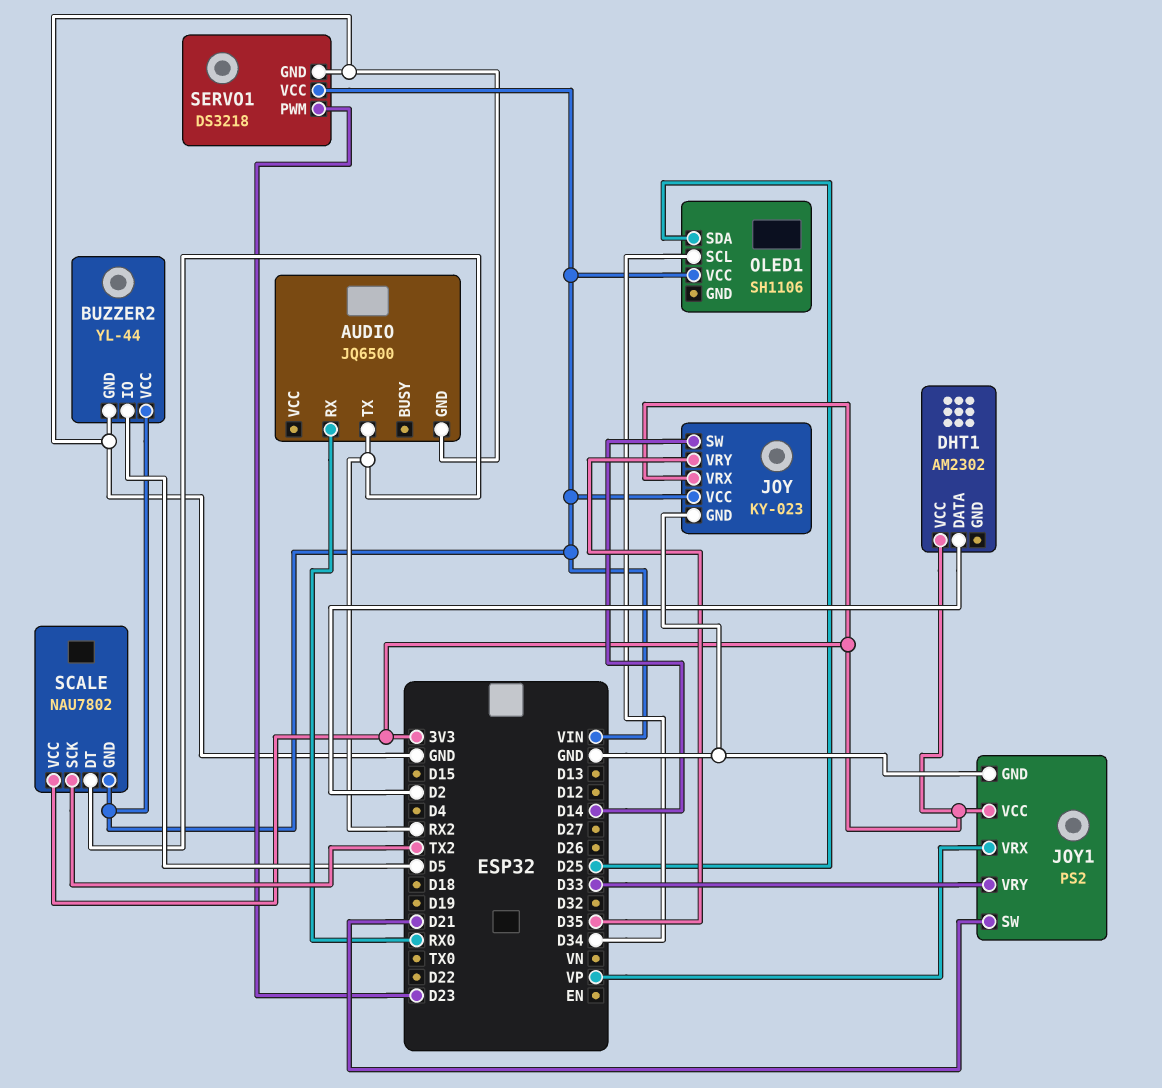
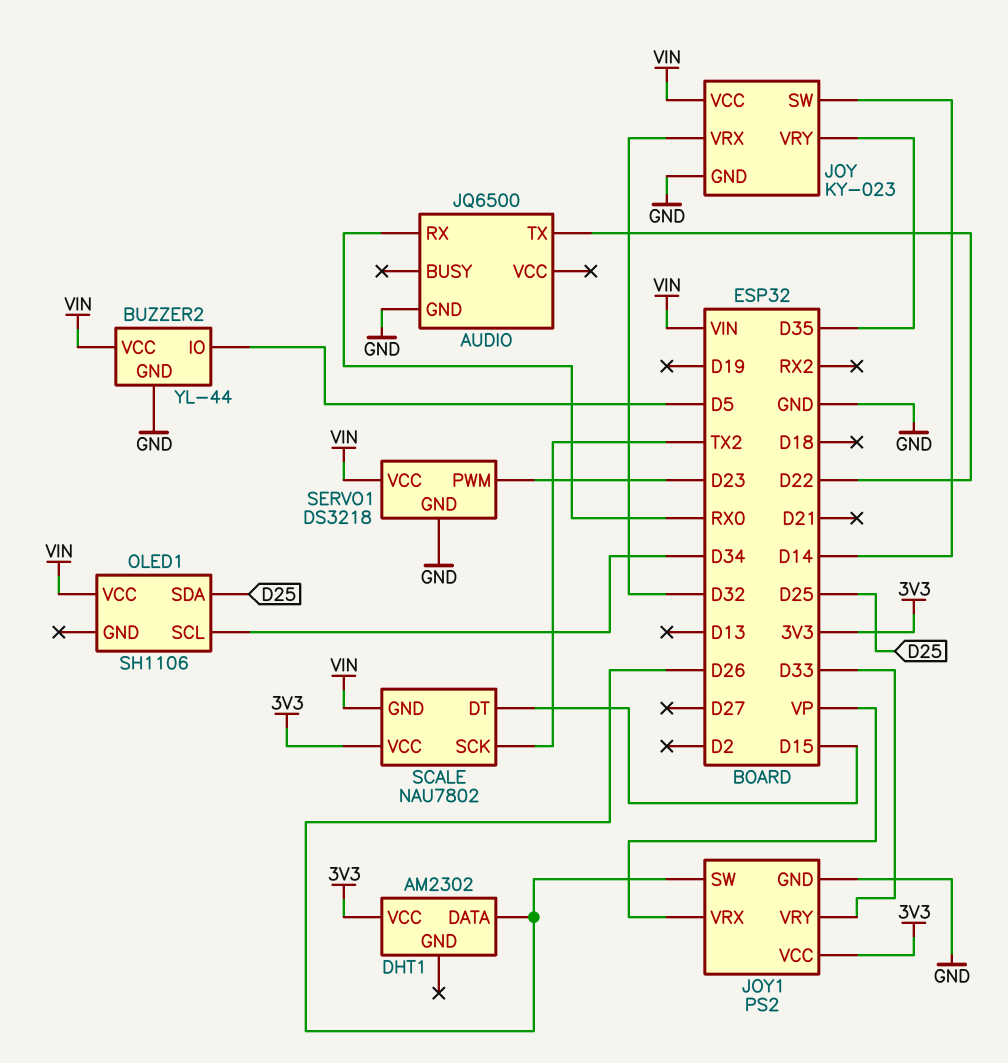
AUDIO pin TX: RX2 -> D22
DHT1 pin DATA: D2 -> D26
JOY pin VRX: 3V3 -> D32
JOY1 pin SW: D21 -> D26
SCALE pin DT: RX2 -> D15

